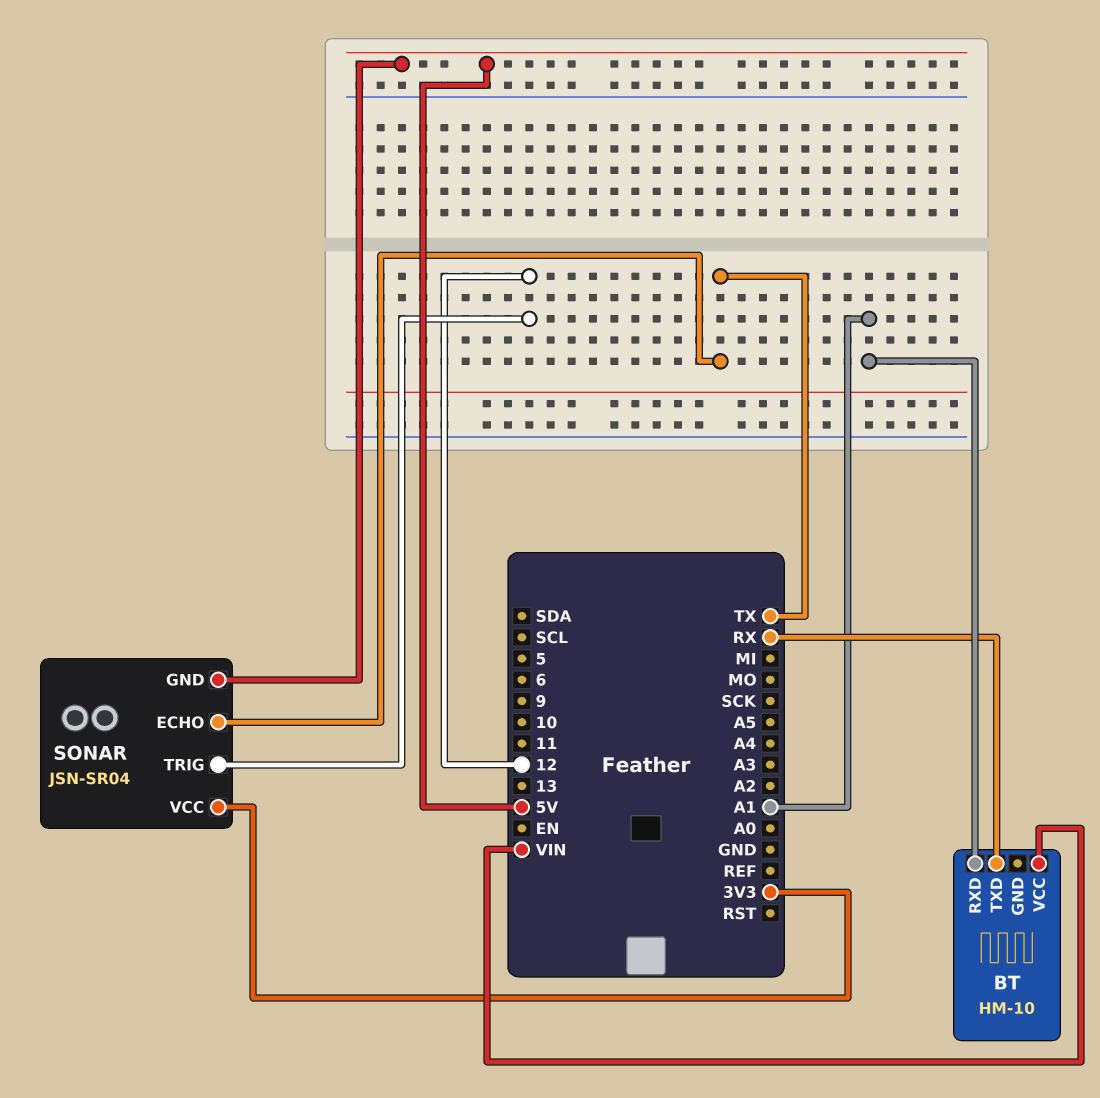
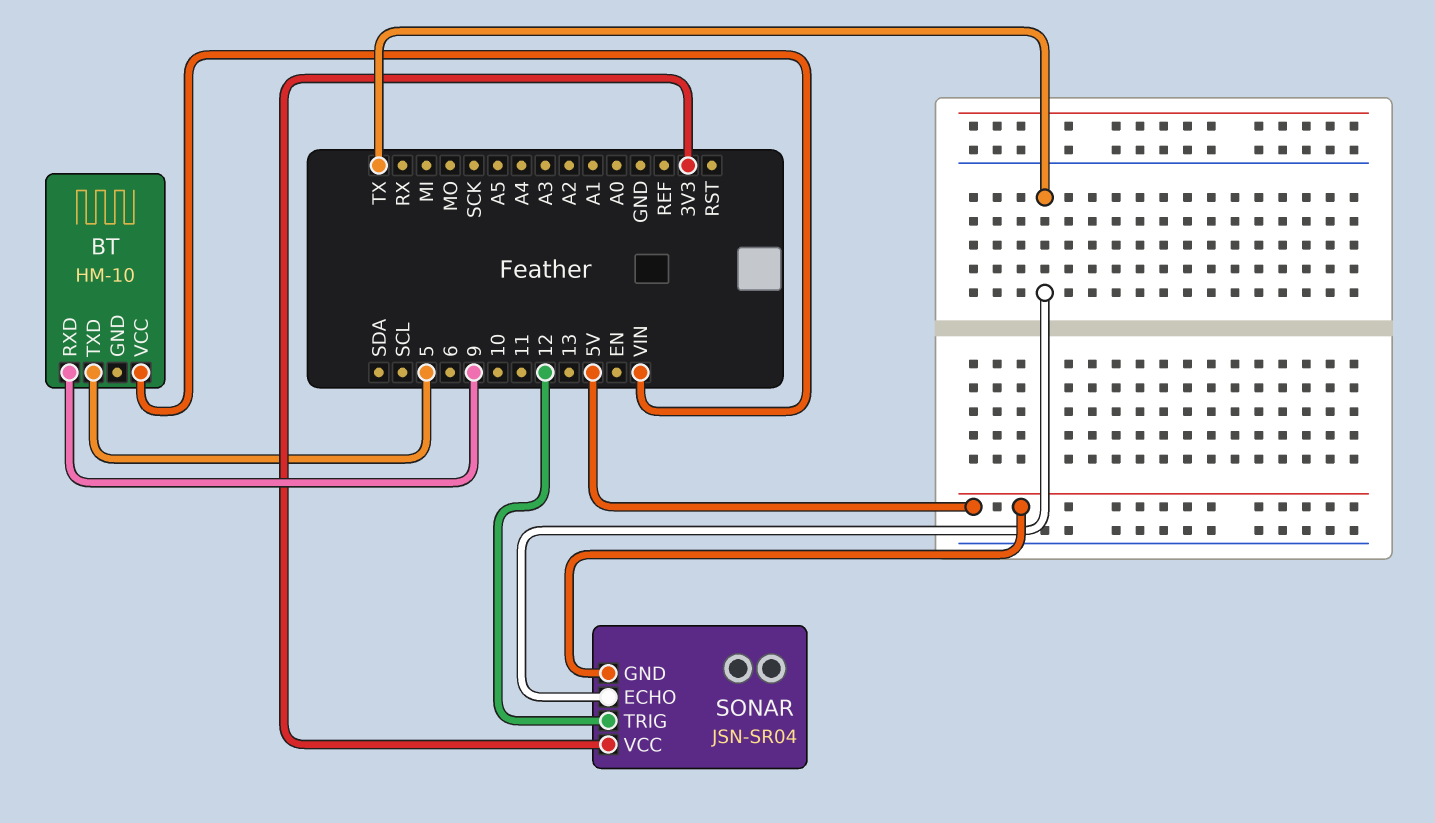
BT pin RXD: A1 -> 9
BT pin TXD: RX -> 5

